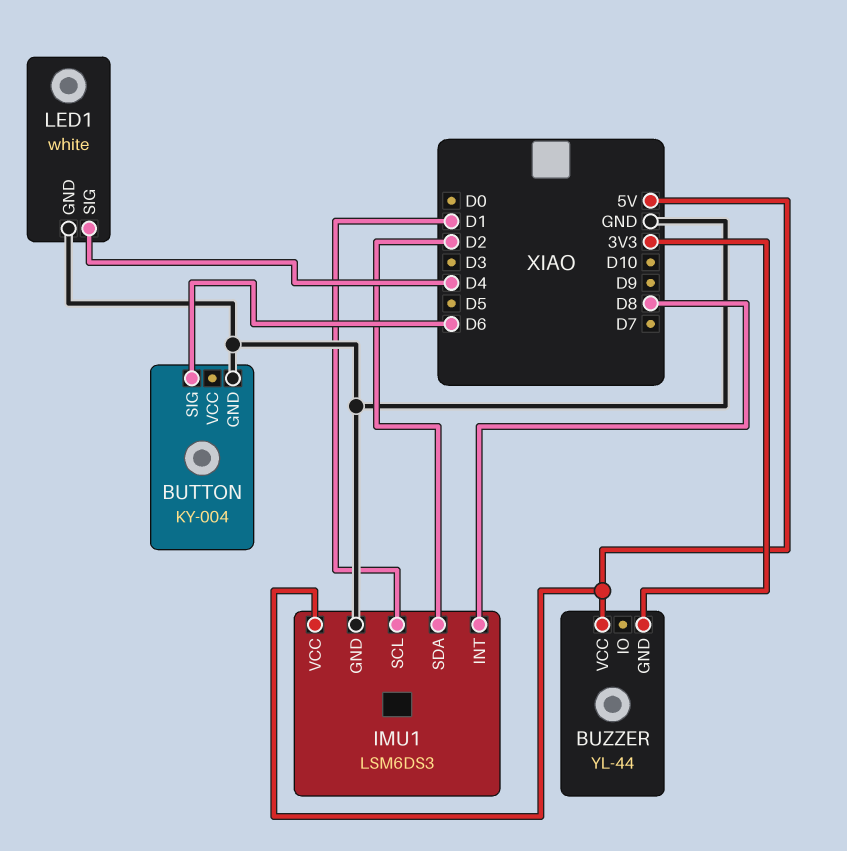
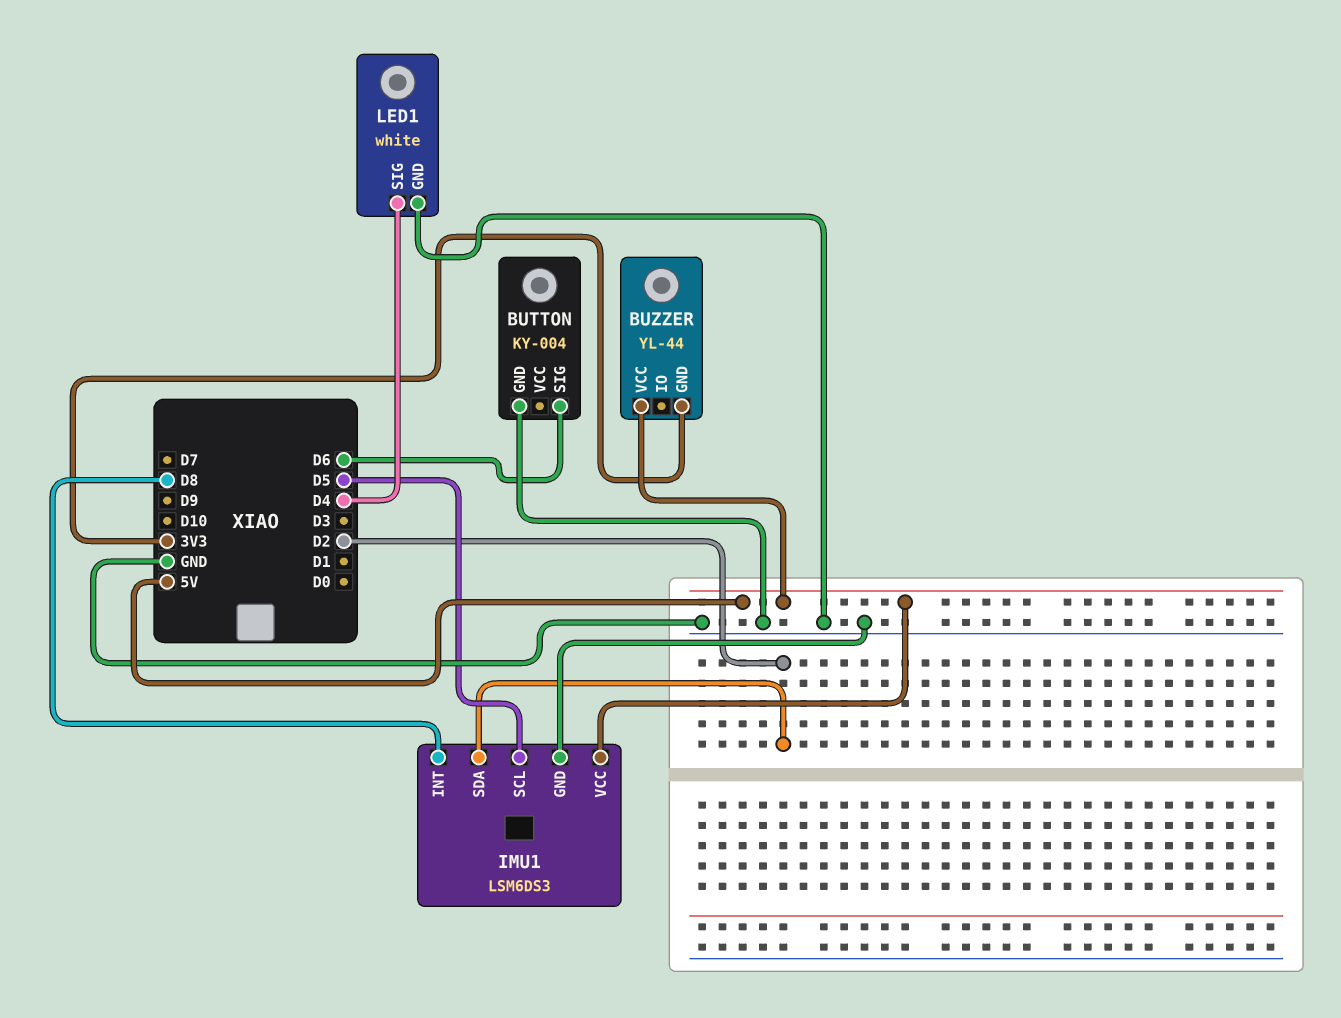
IMU1 pin SCL: D1 -> D5

